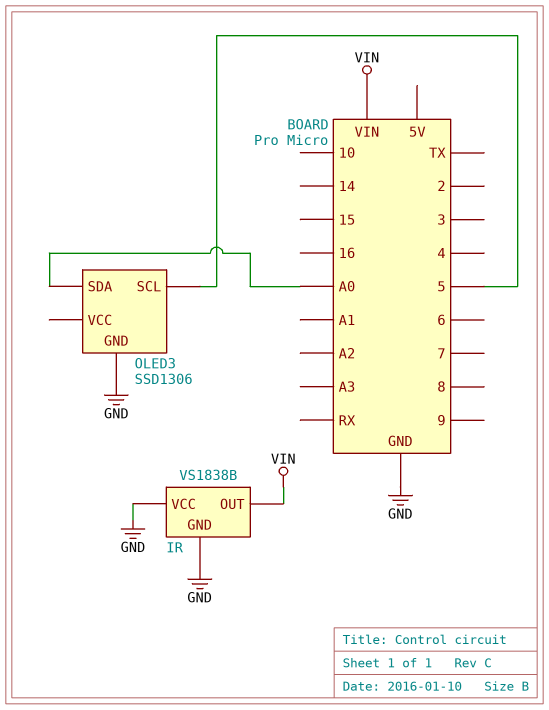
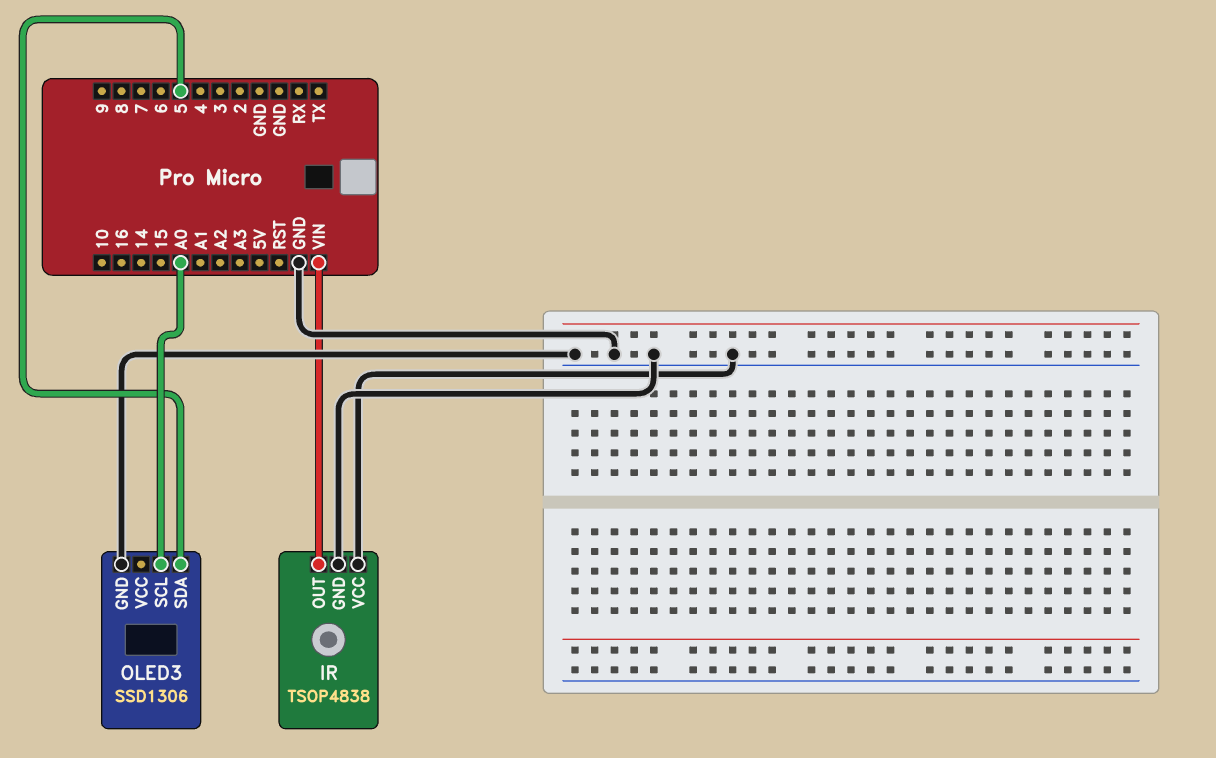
IR: VS1838B -> TSOP4838
OLED3 pin SCL: 5 -> A0
OLED3 pin SDA: A0 -> 5

